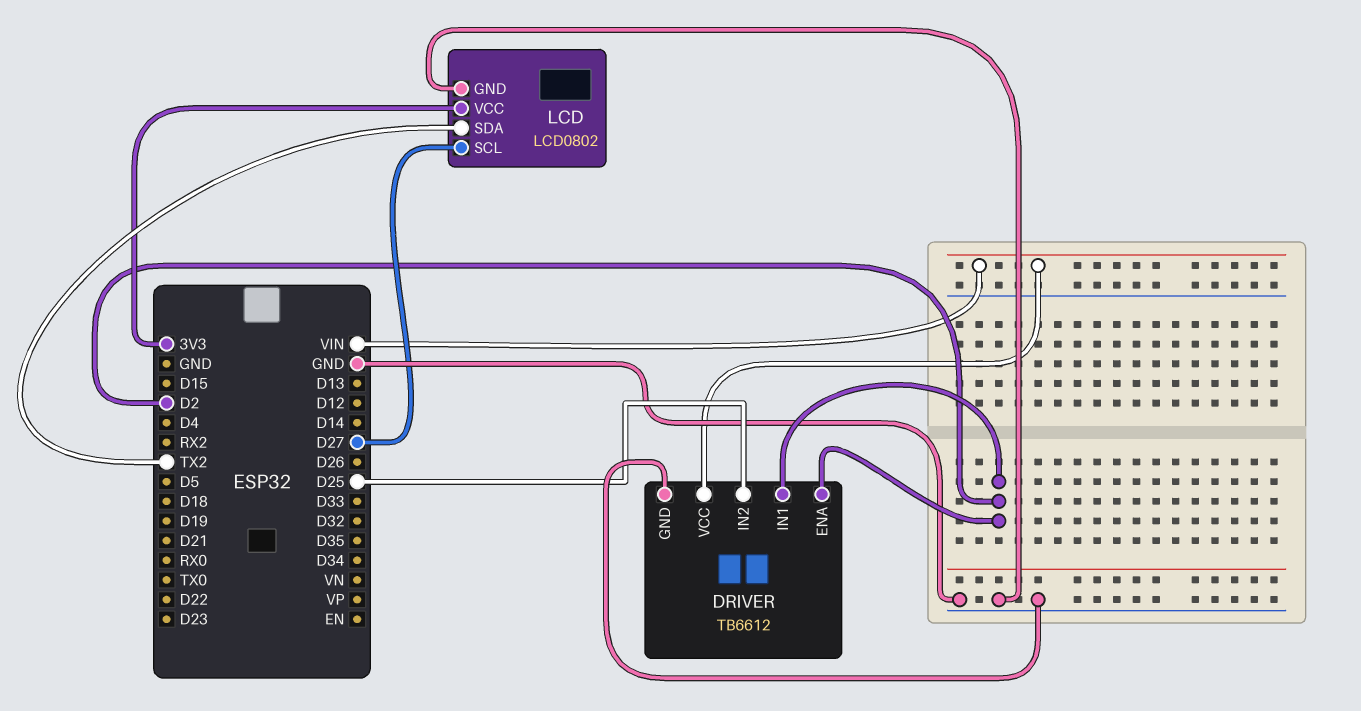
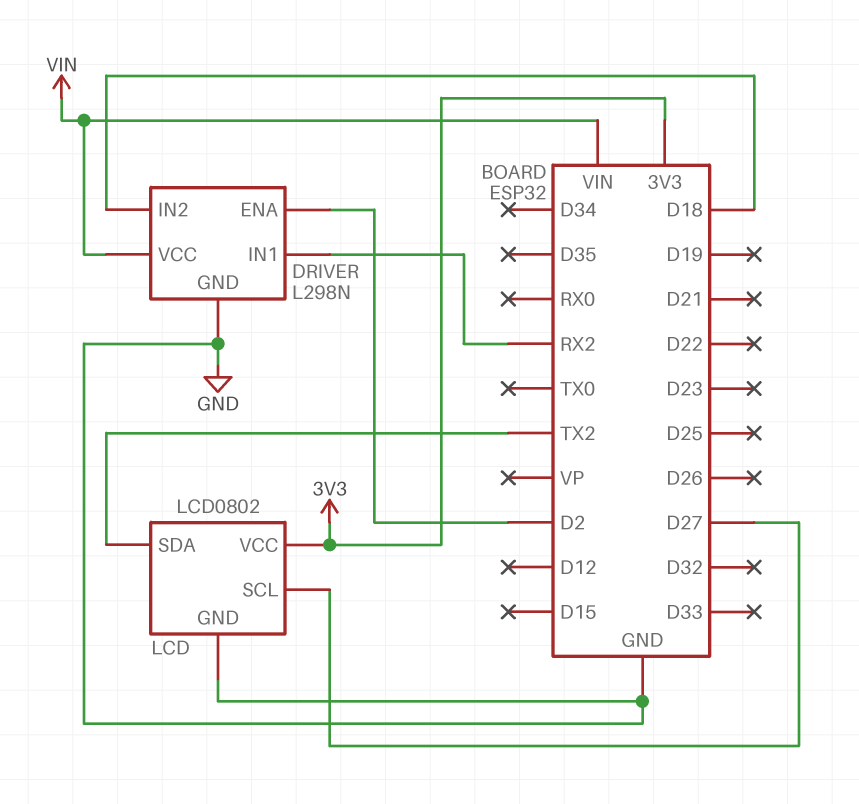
DRIVER: TB6612 -> L298N
DRIVER pin IN1: D2 -> RX2
DRIVER pin IN2: D25 -> D18

